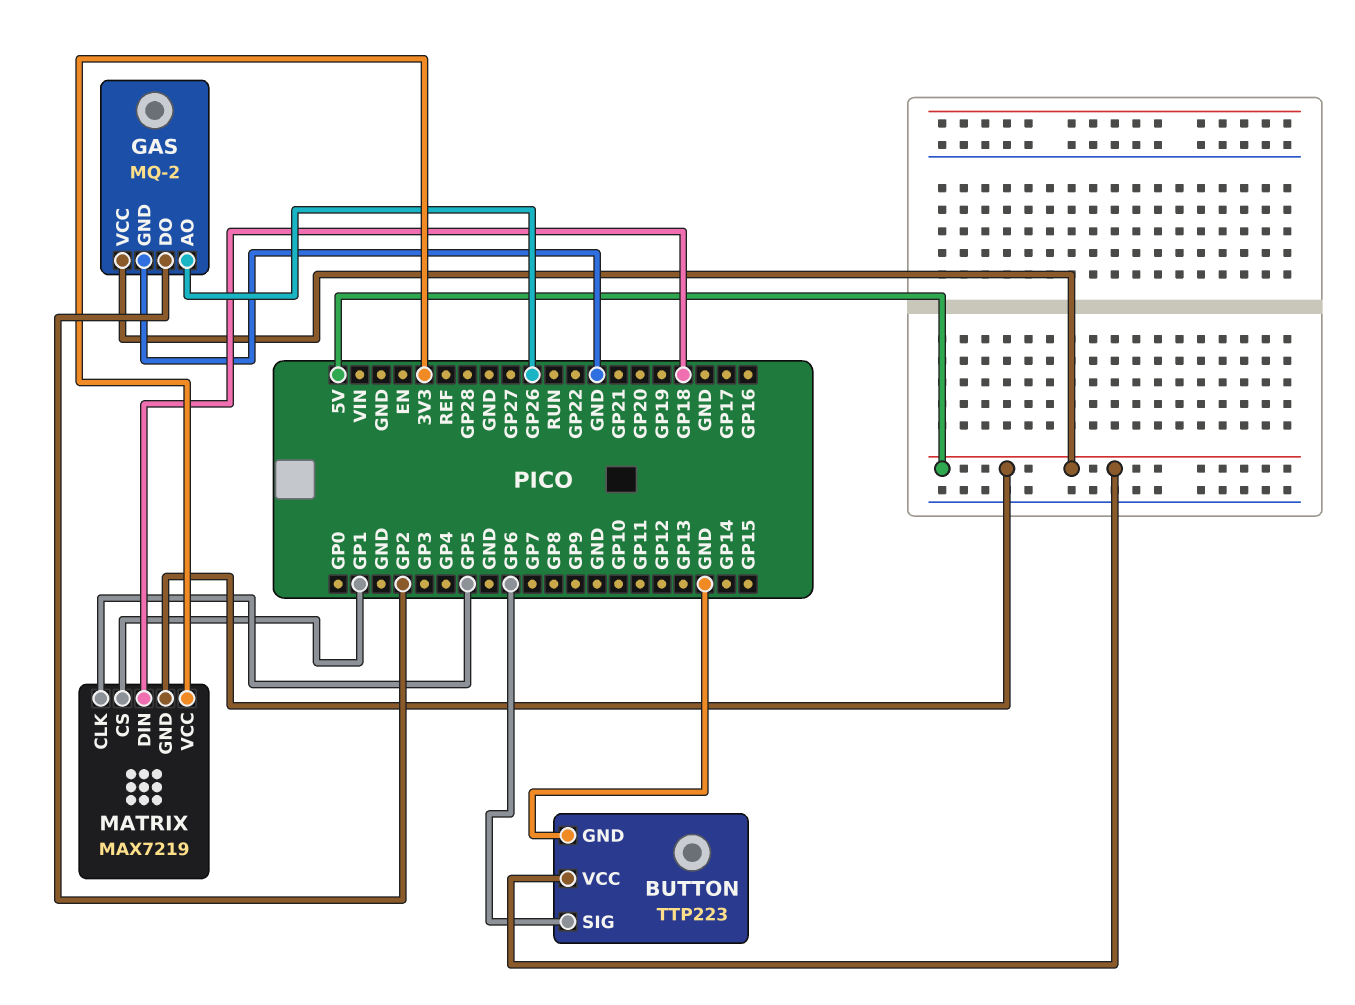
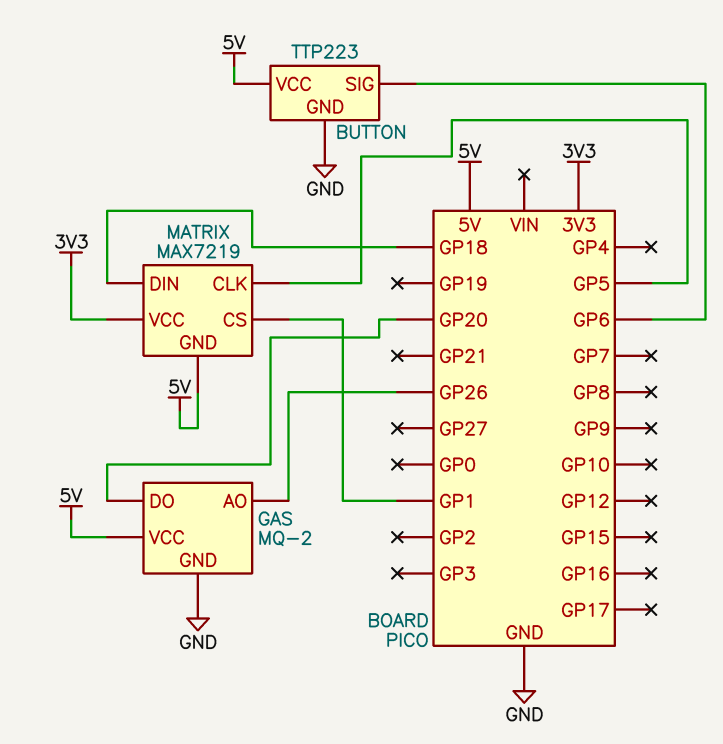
GAS pin DO: GP2 -> GP20

